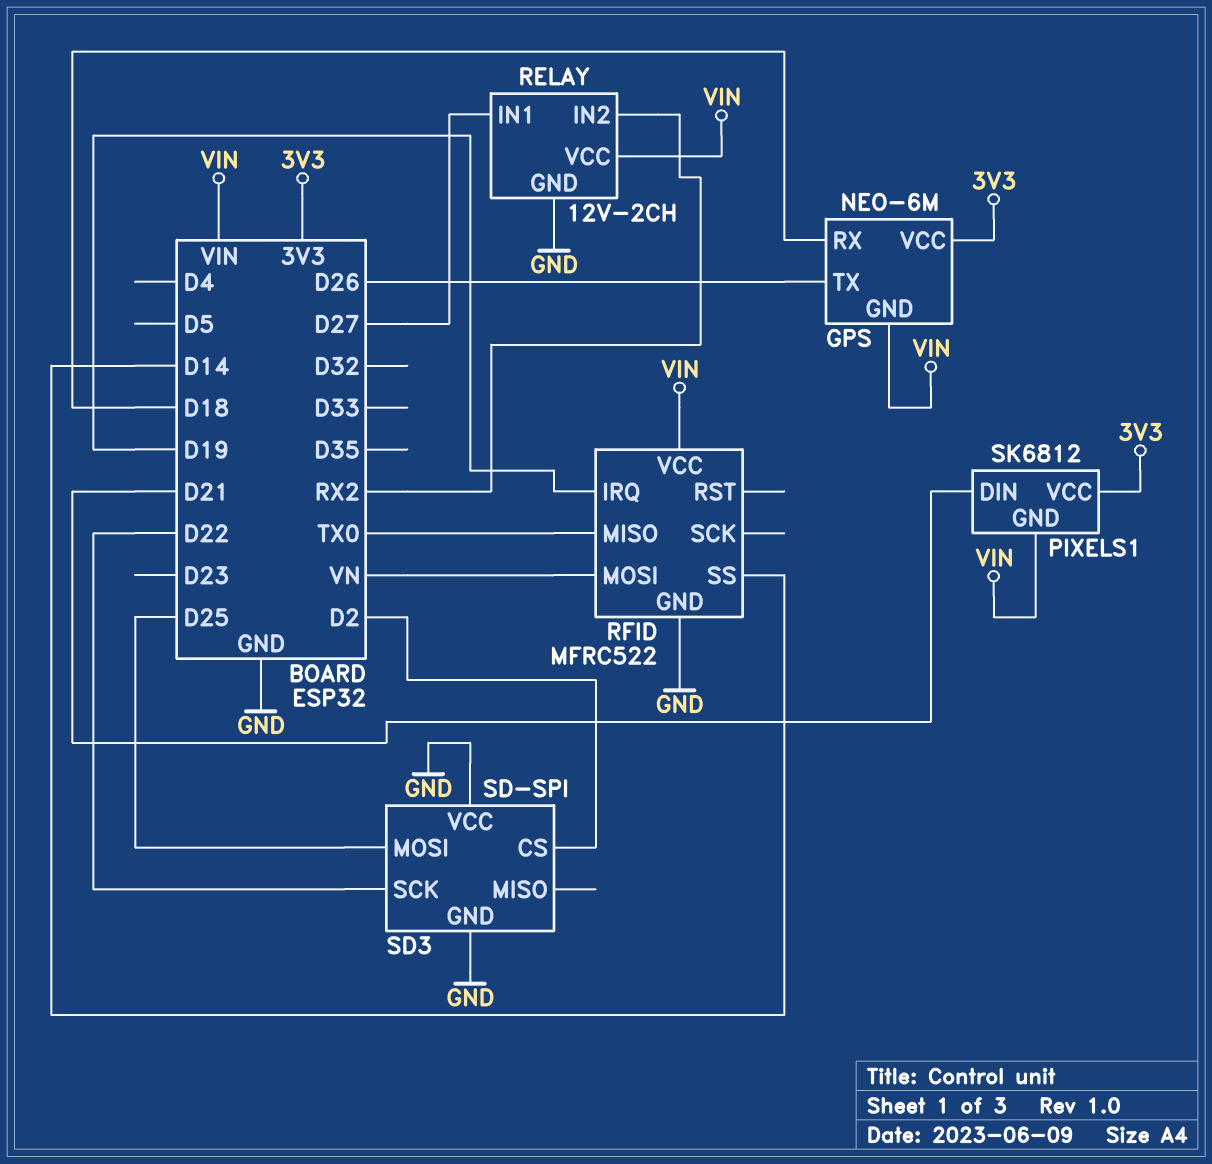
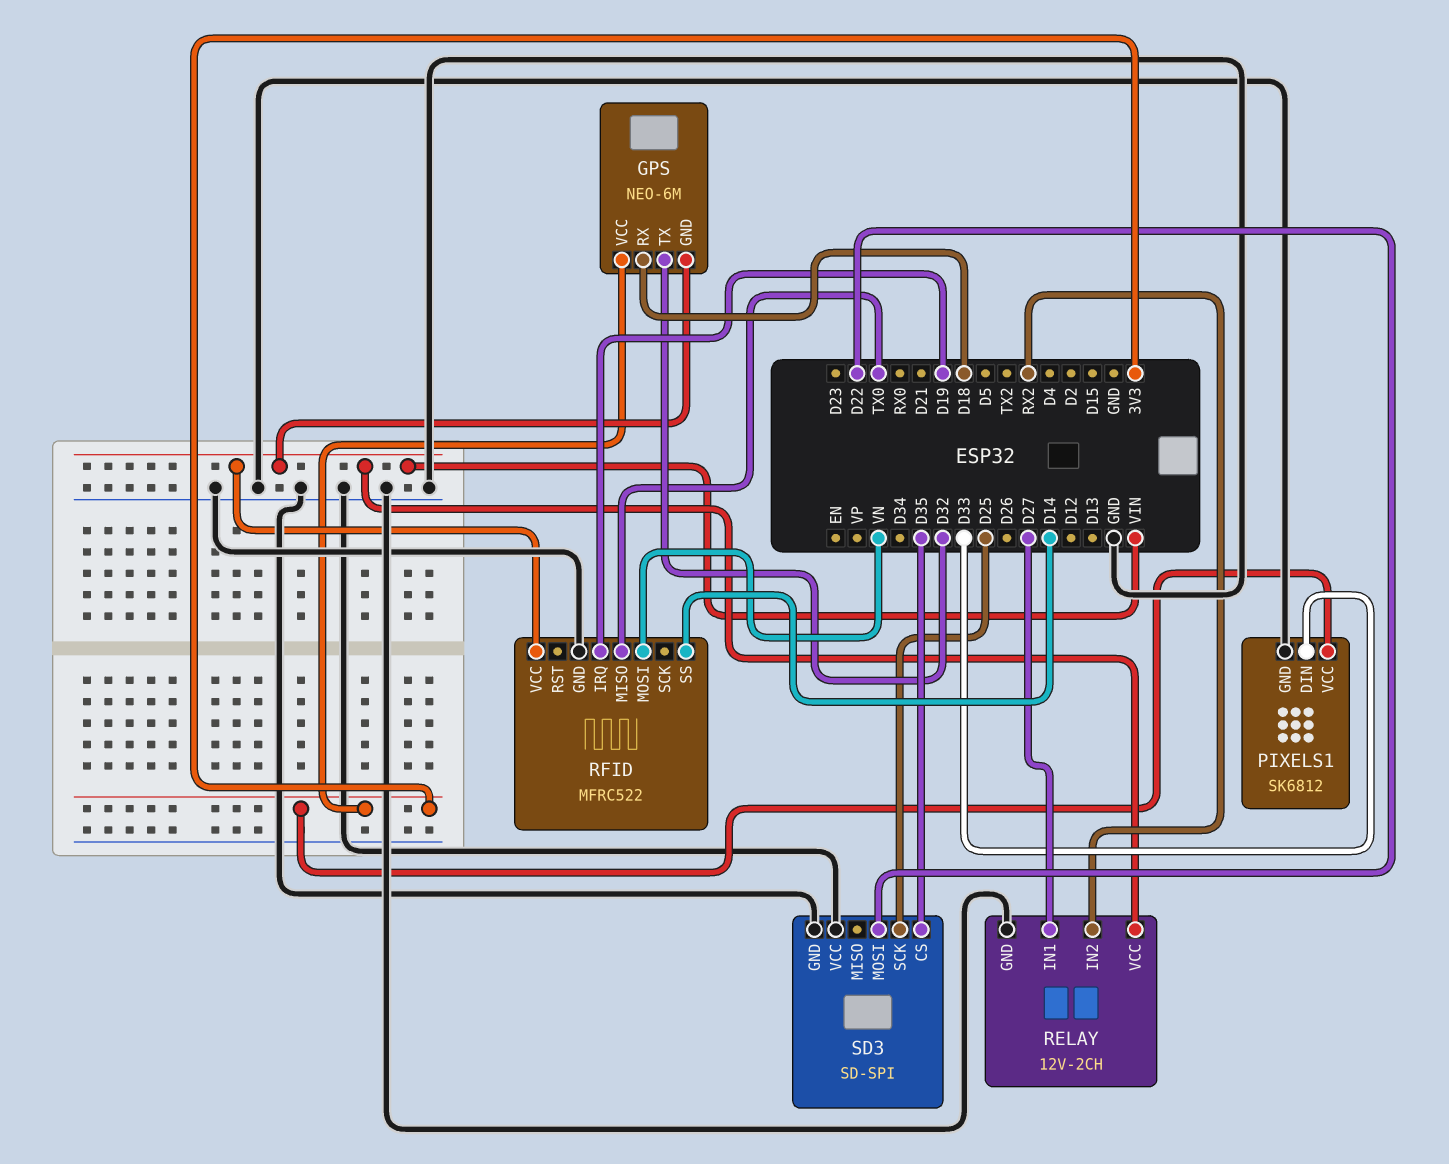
GPS pin TX: D26 -> D32
PIXELS1 pin DIN: D21 -> D33
PIXELS1 pin GND: VIN -> GND
SD3 pin CS: D2 -> D35
SD3 pin MOSI: D25 -> D22
SD3 pin SCK: D22 -> D25

